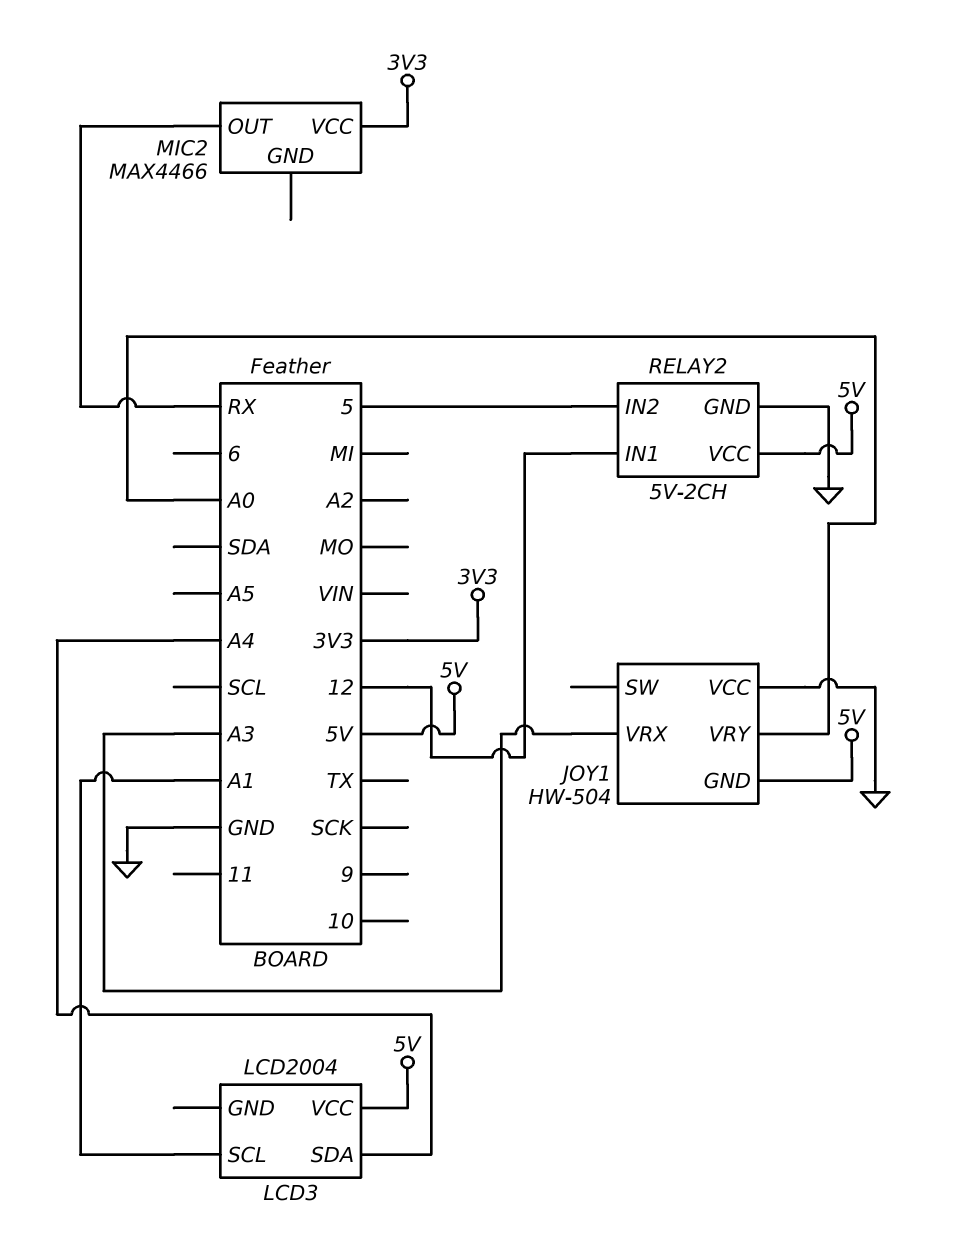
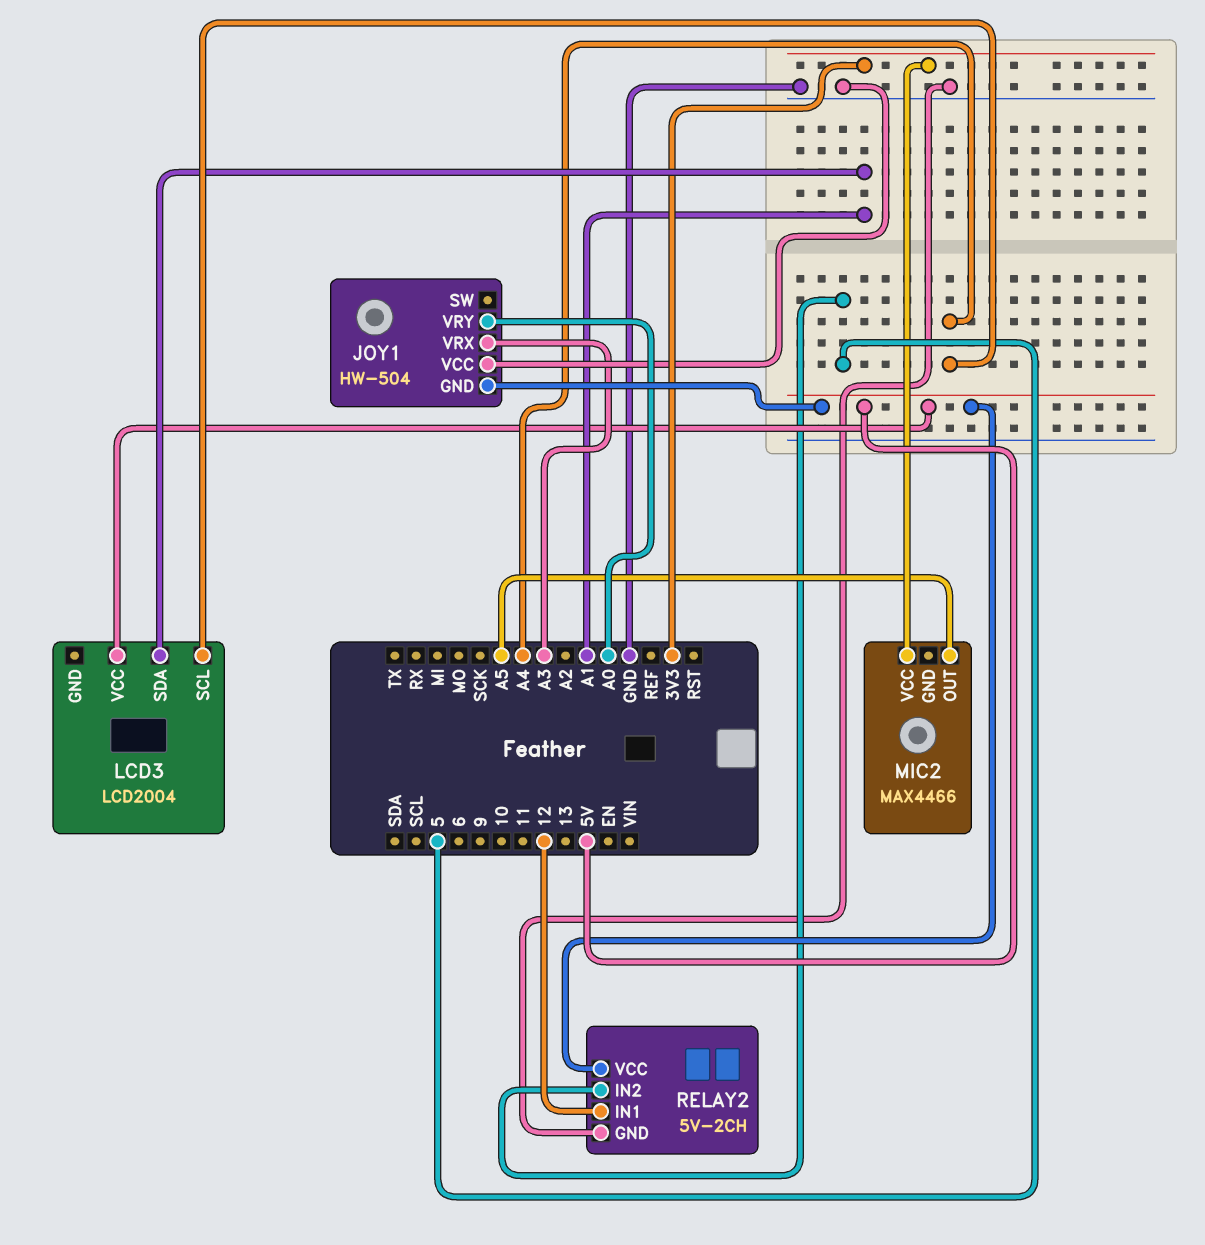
LCD3 pin SCL: A1 -> A4
LCD3 pin SDA: A4 -> A1
MIC2 pin OUT: RX -> A5

